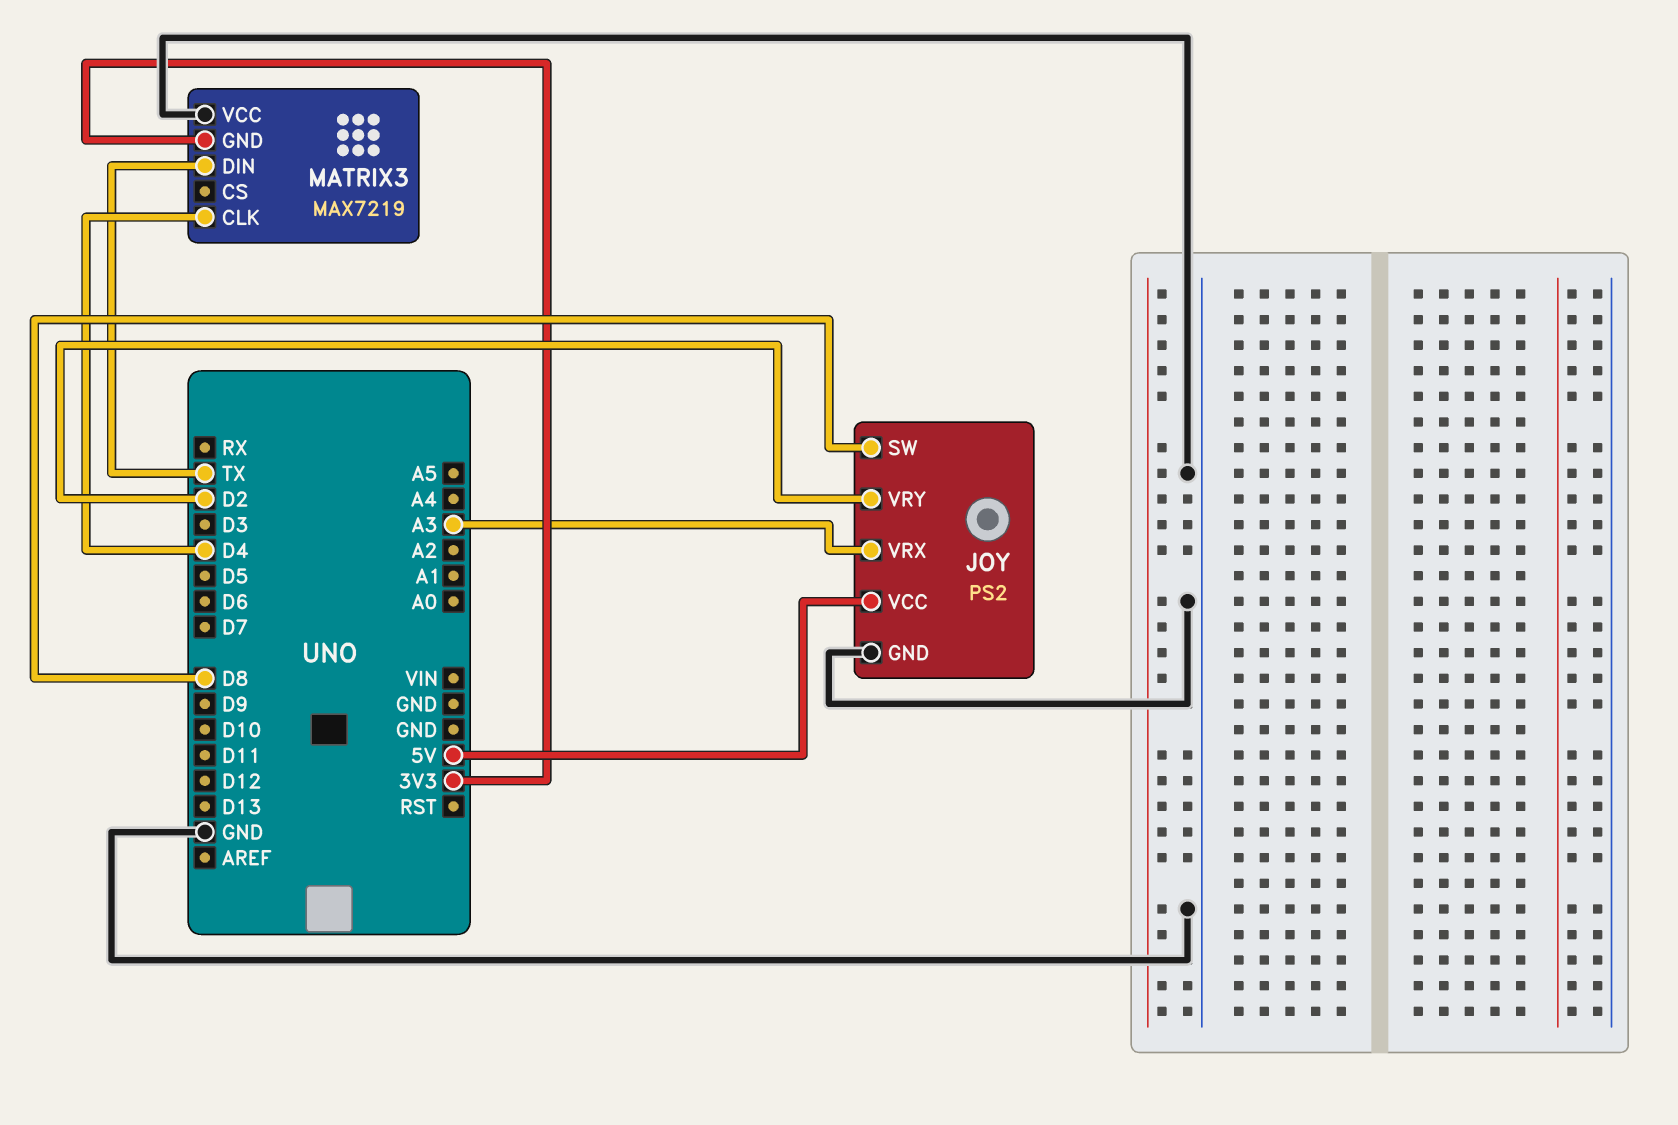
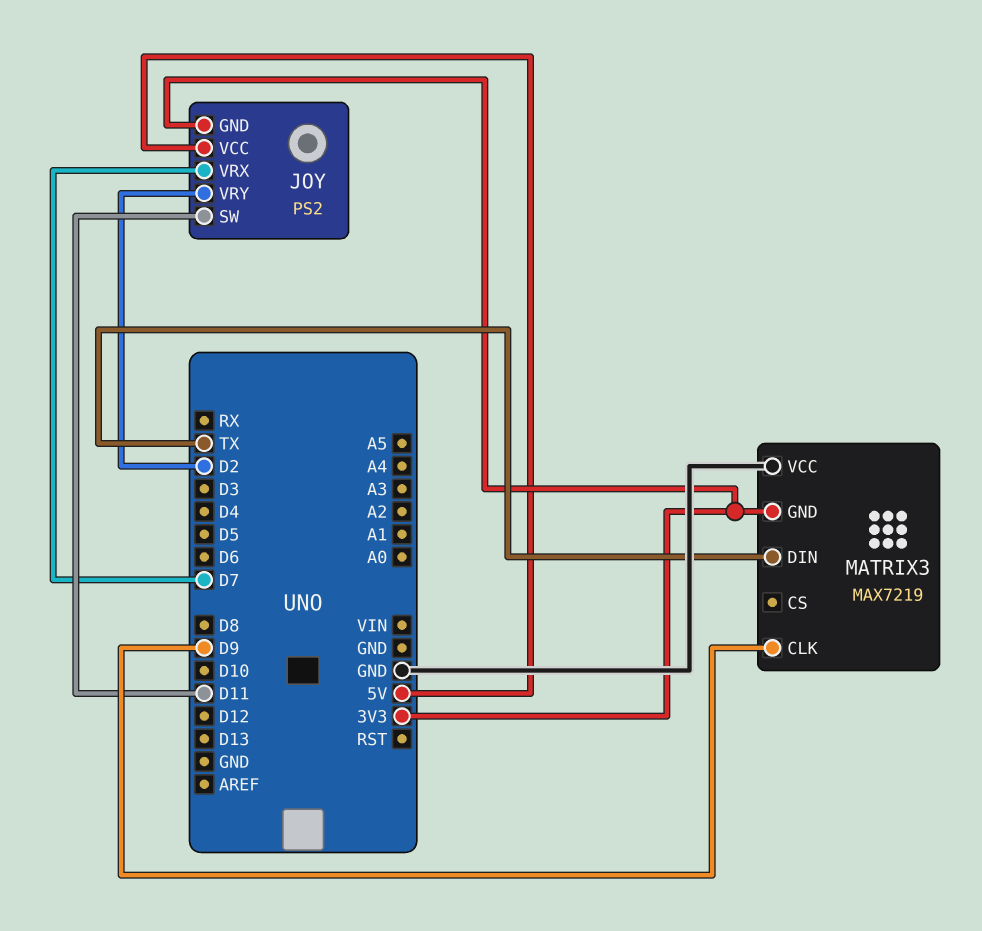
JOY pin GND: GND -> 3V3
JOY pin SW: D8 -> D11
JOY pin VRX: A3 -> D7
MATRIX3 pin CLK: D4 -> D9

